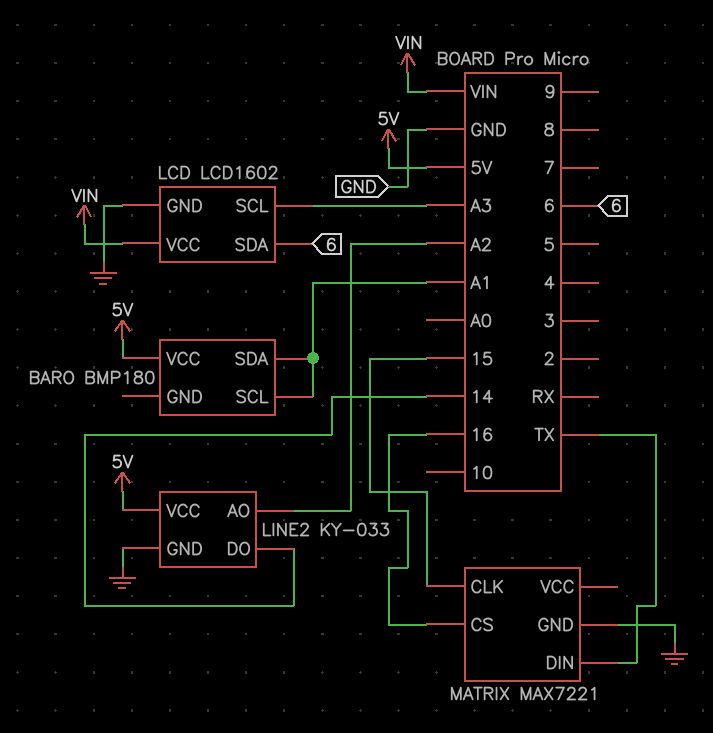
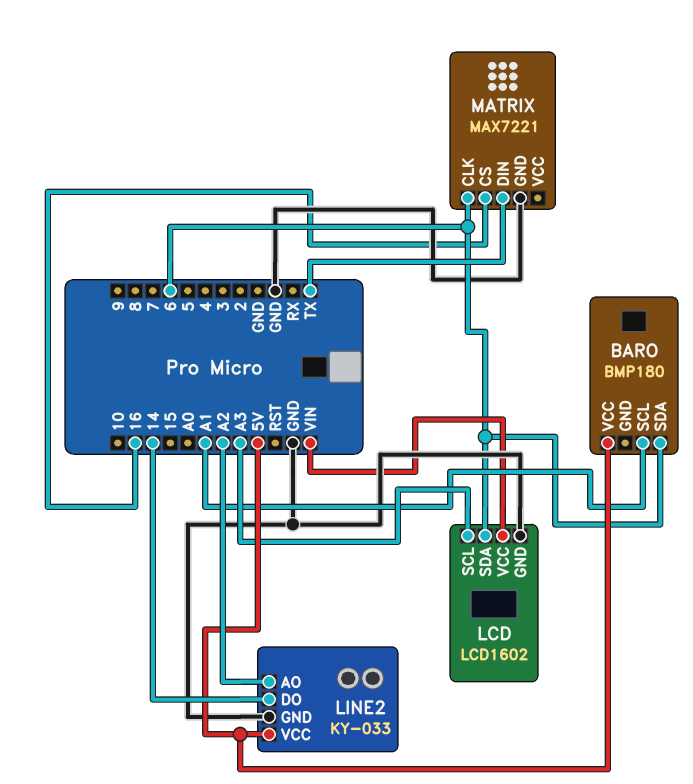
BARO pin SDA: A1 -> 6
MATRIX pin CLK: 15 -> 6

